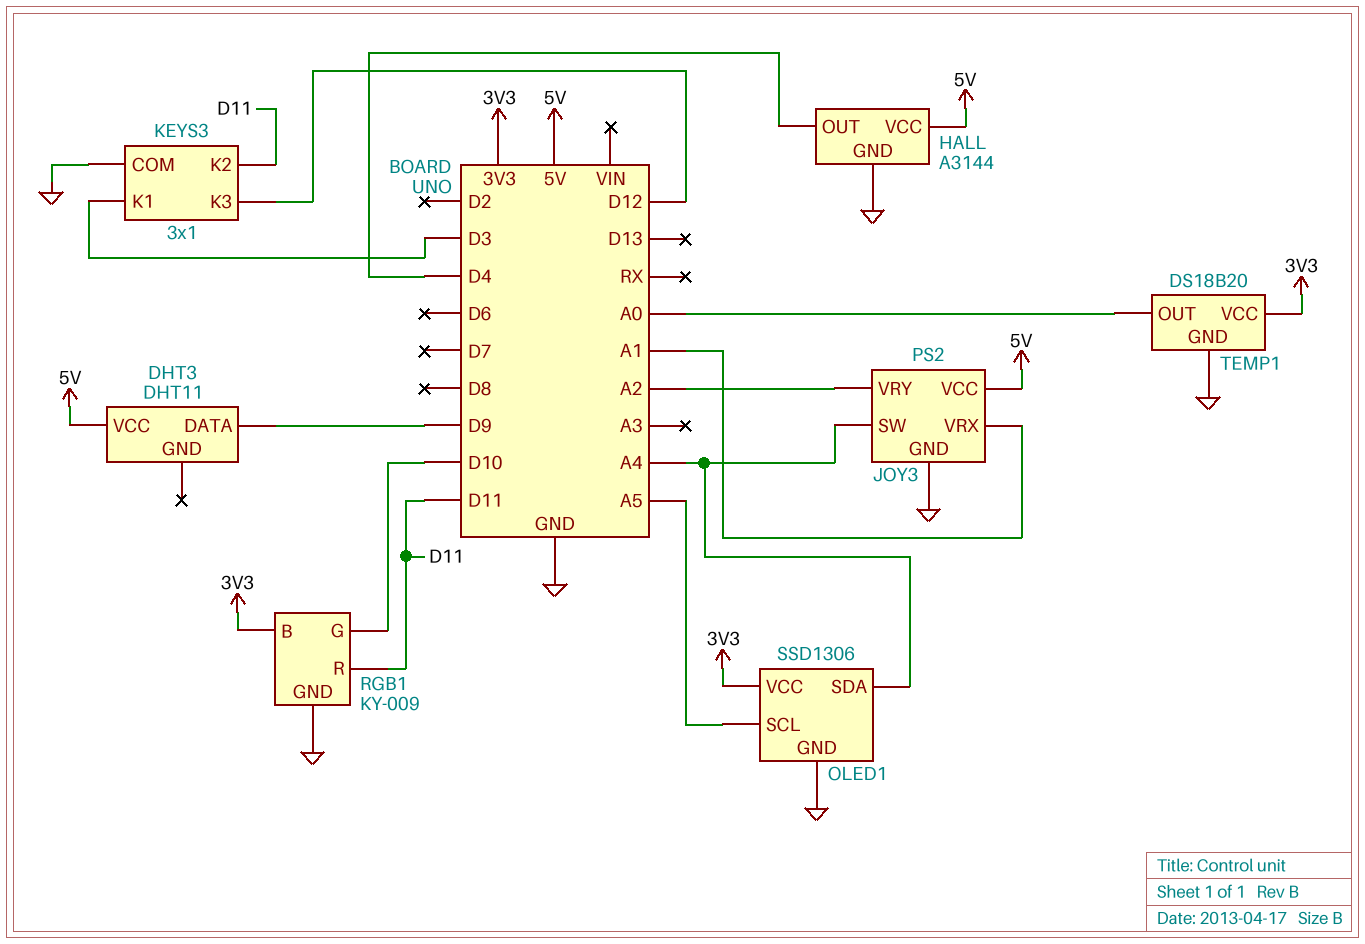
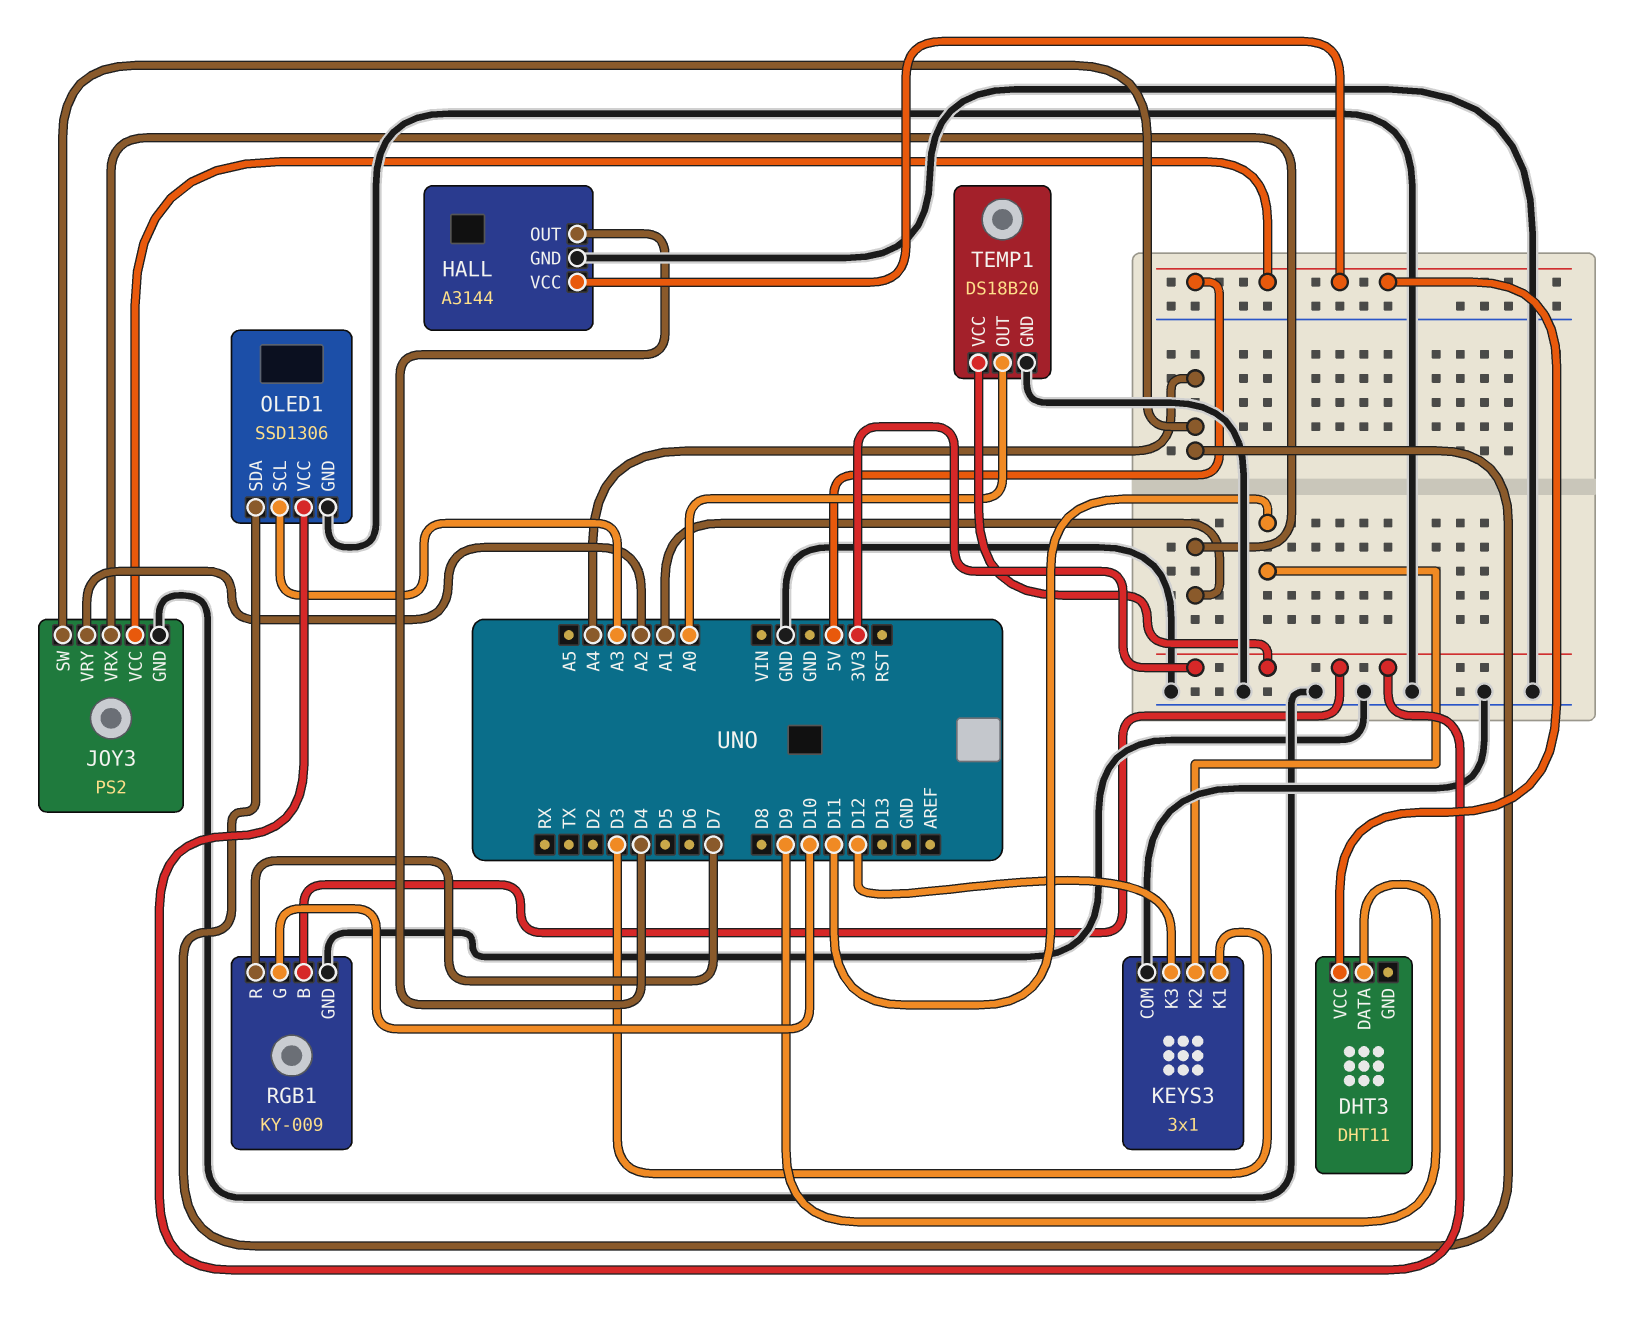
OLED1 pin SCL: A5 -> A3
RGB1 pin R: D11 -> D7

